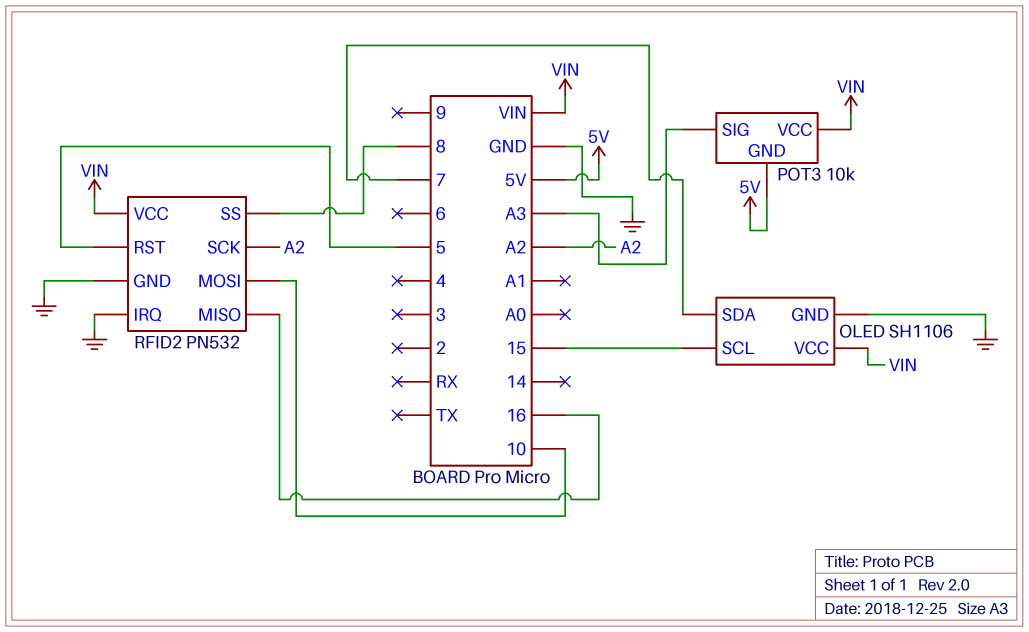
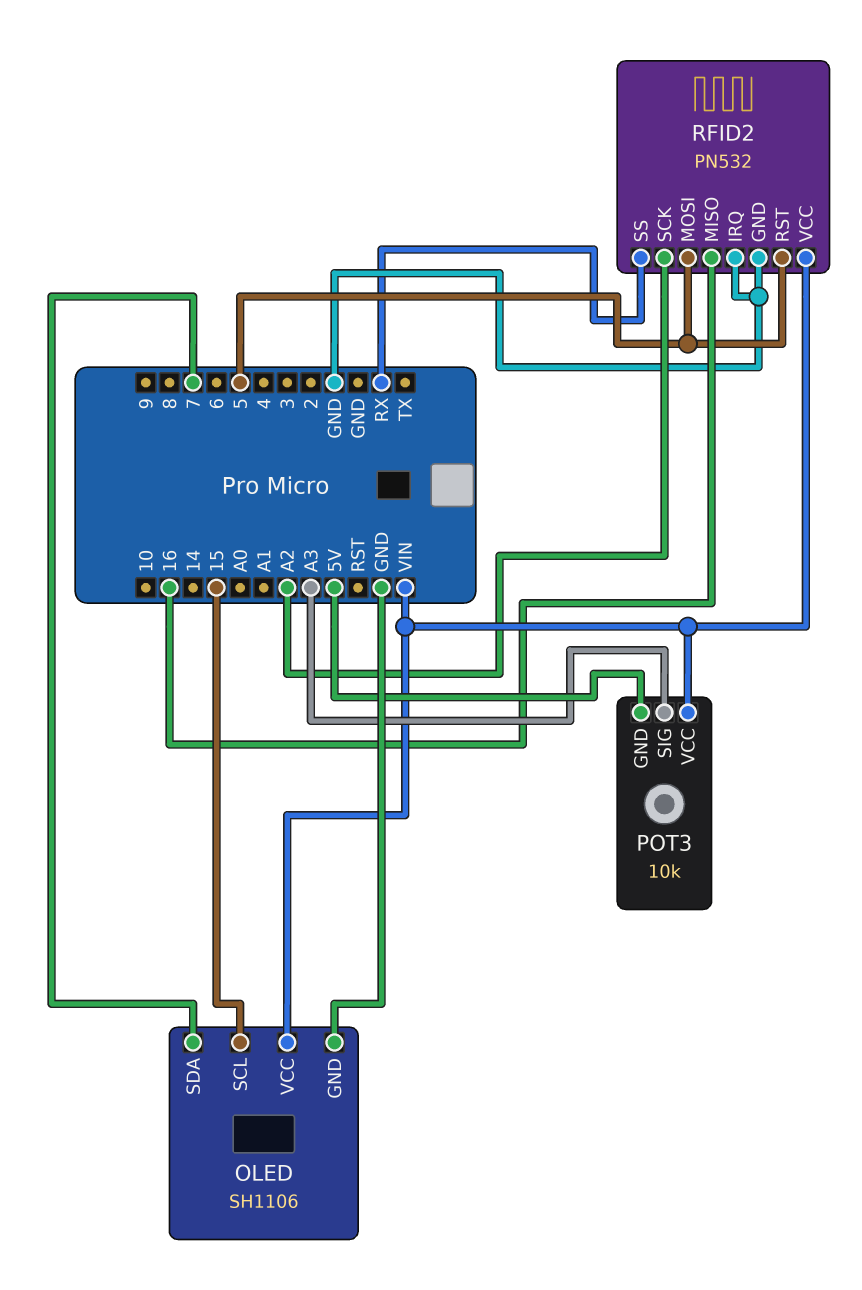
RFID2 pin MOSI: 10 -> 5
RFID2 pin SS: 8 -> RX

